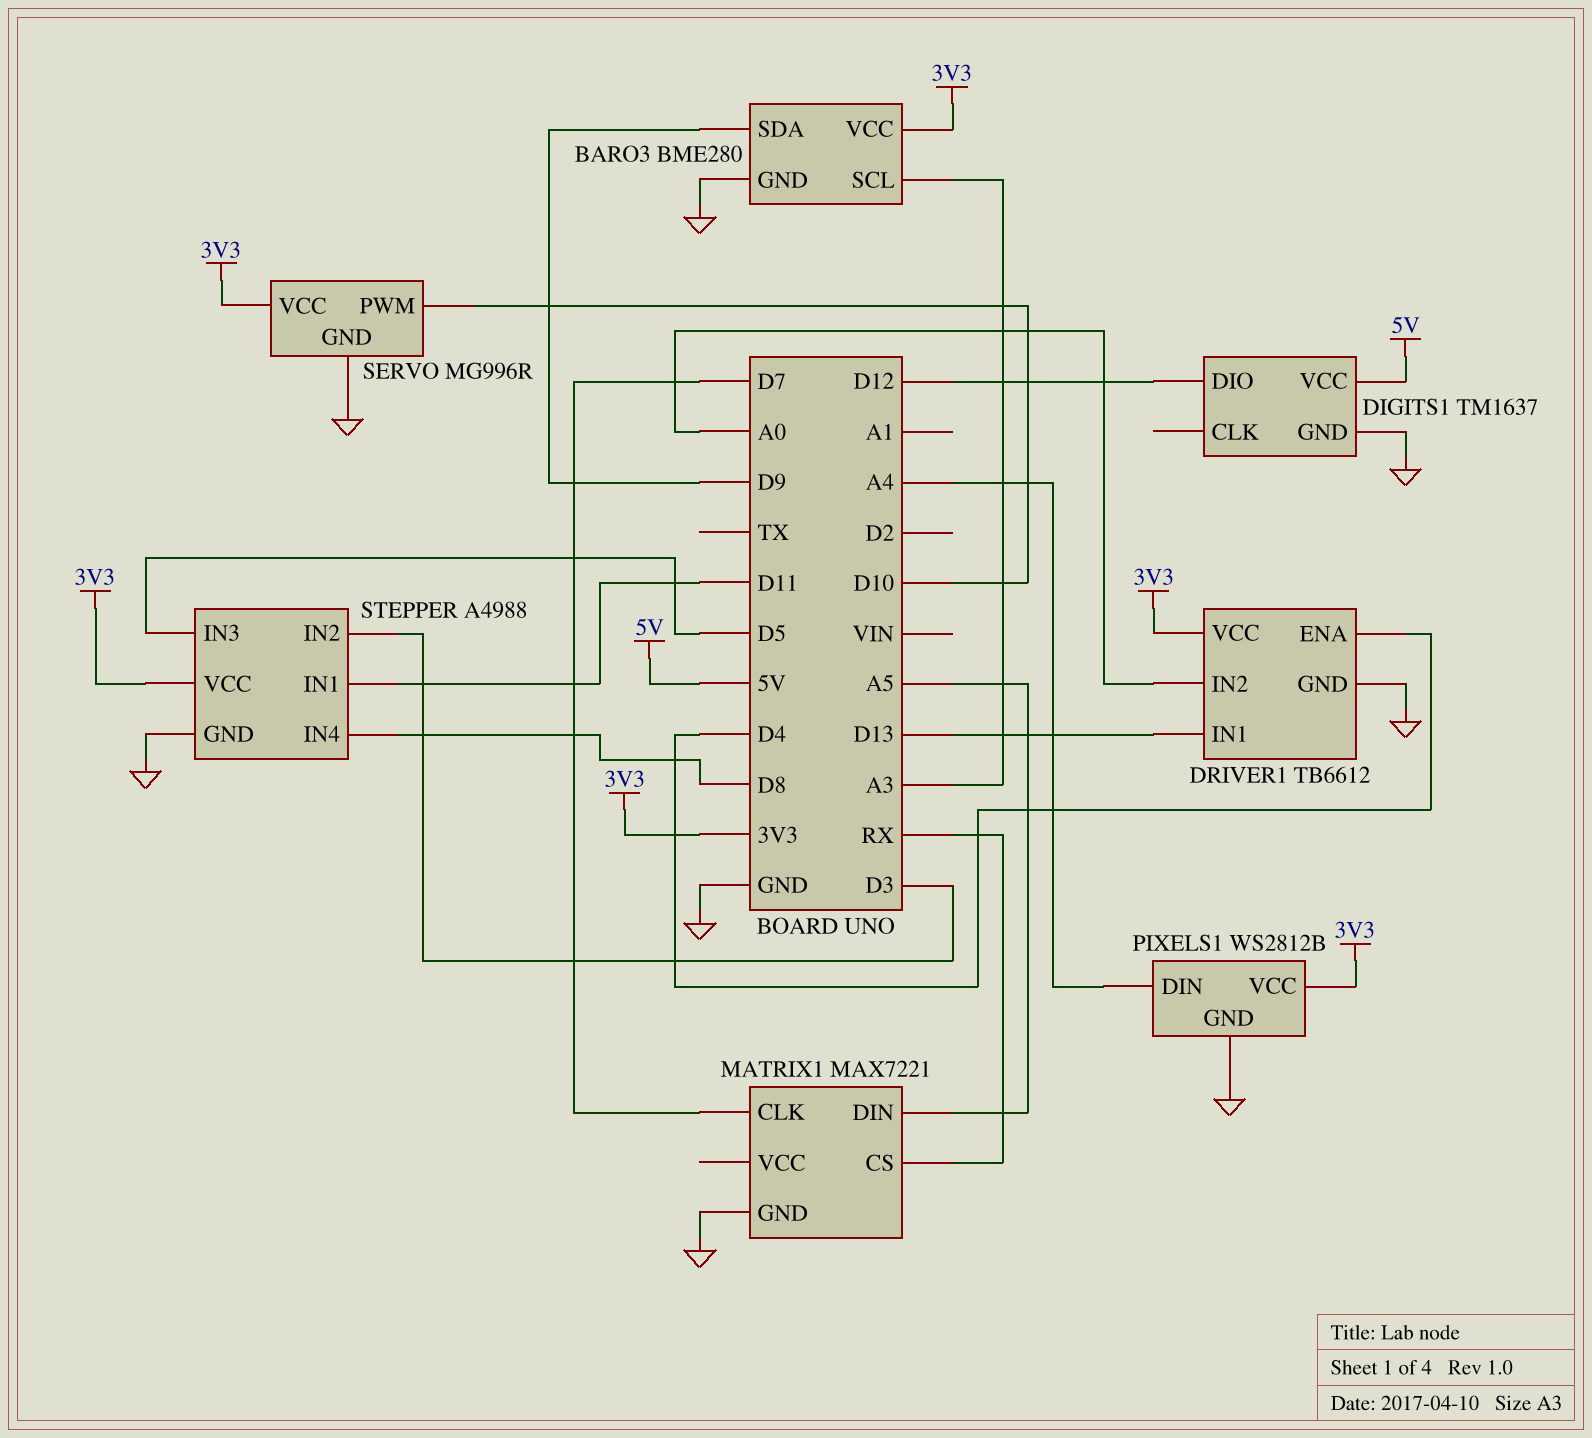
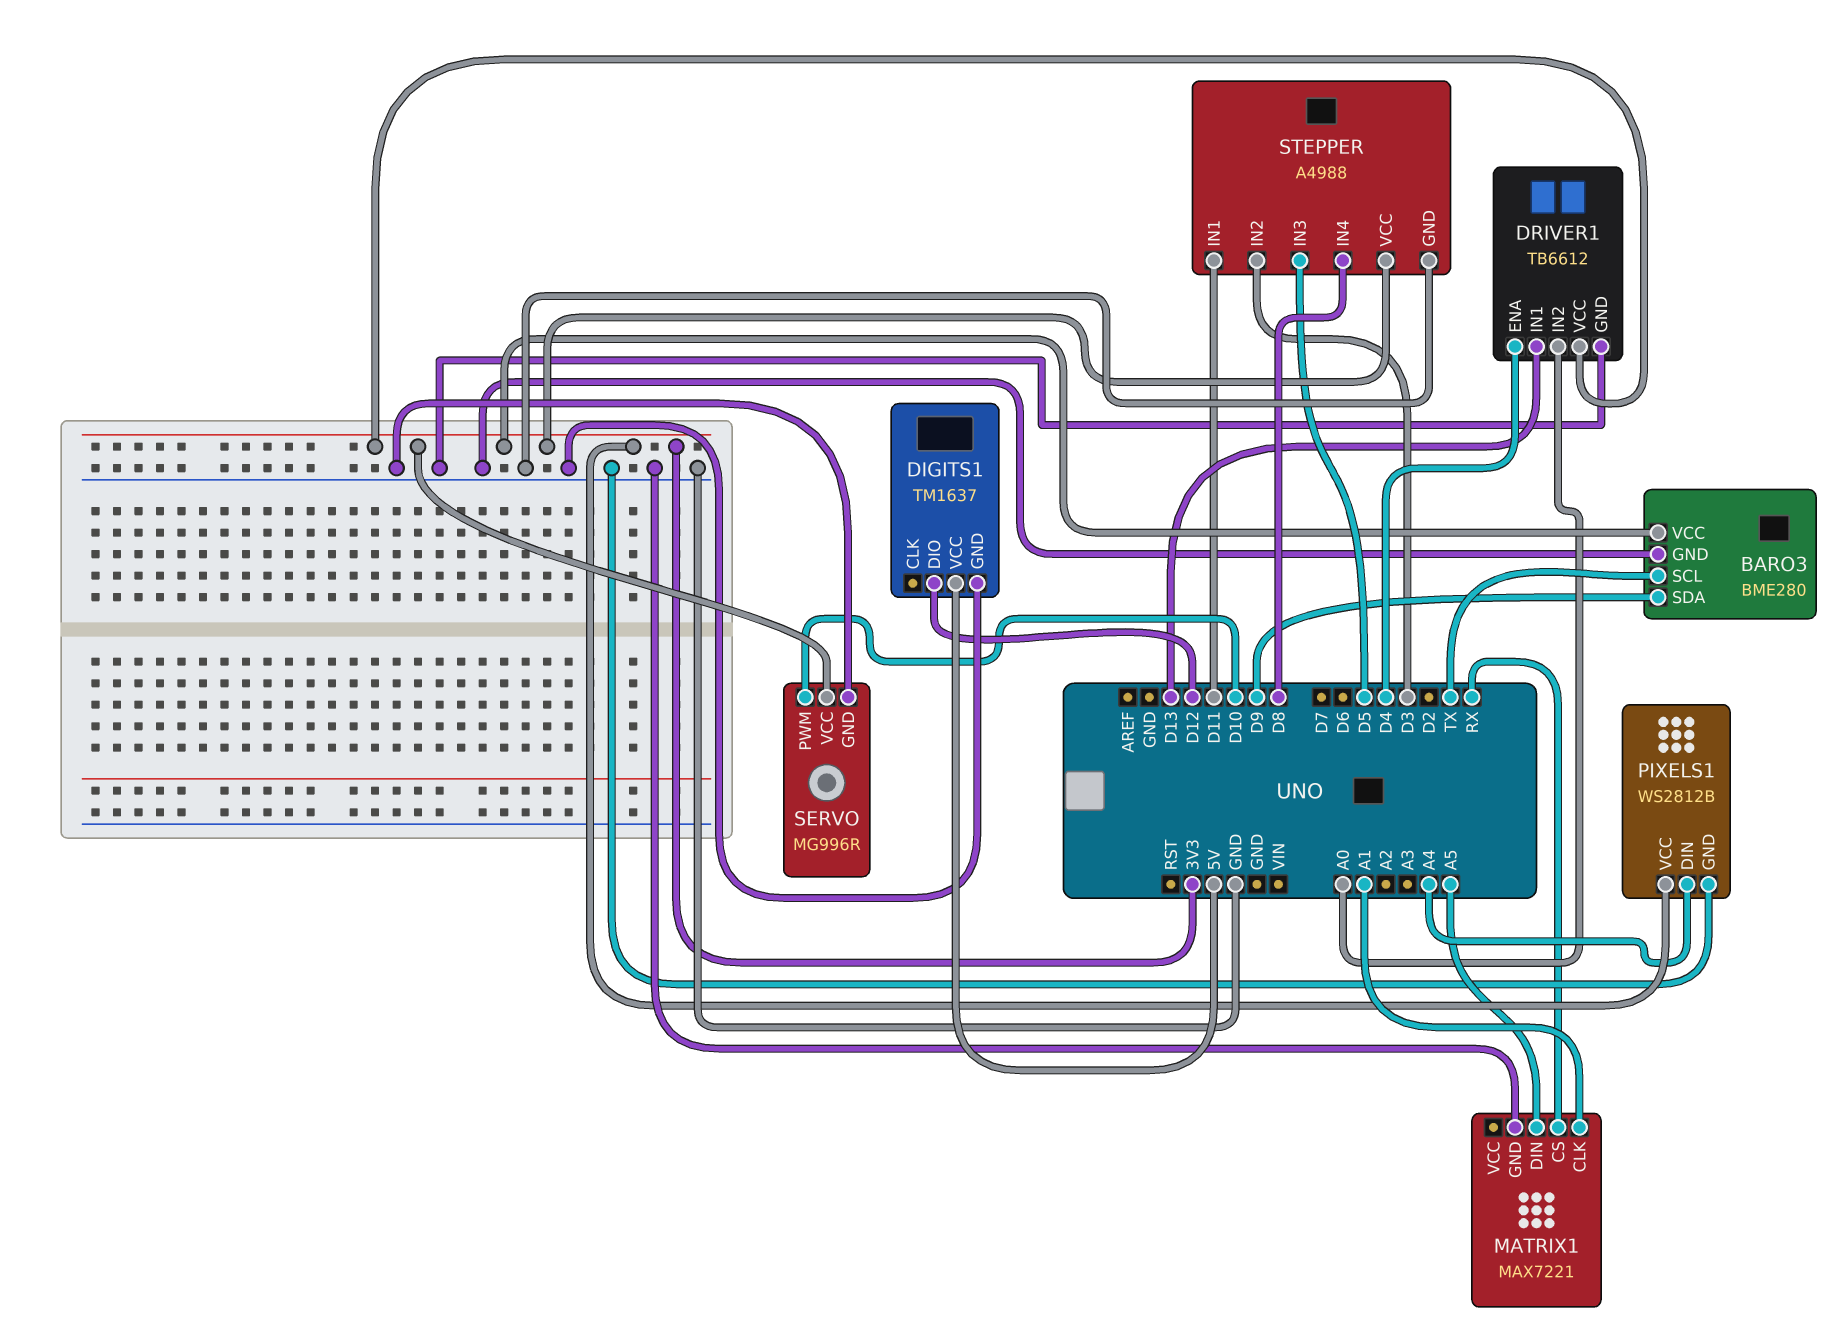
BARO3 pin SCL: A3 -> TX
MATRIX1 pin CLK: D7 -> A1

